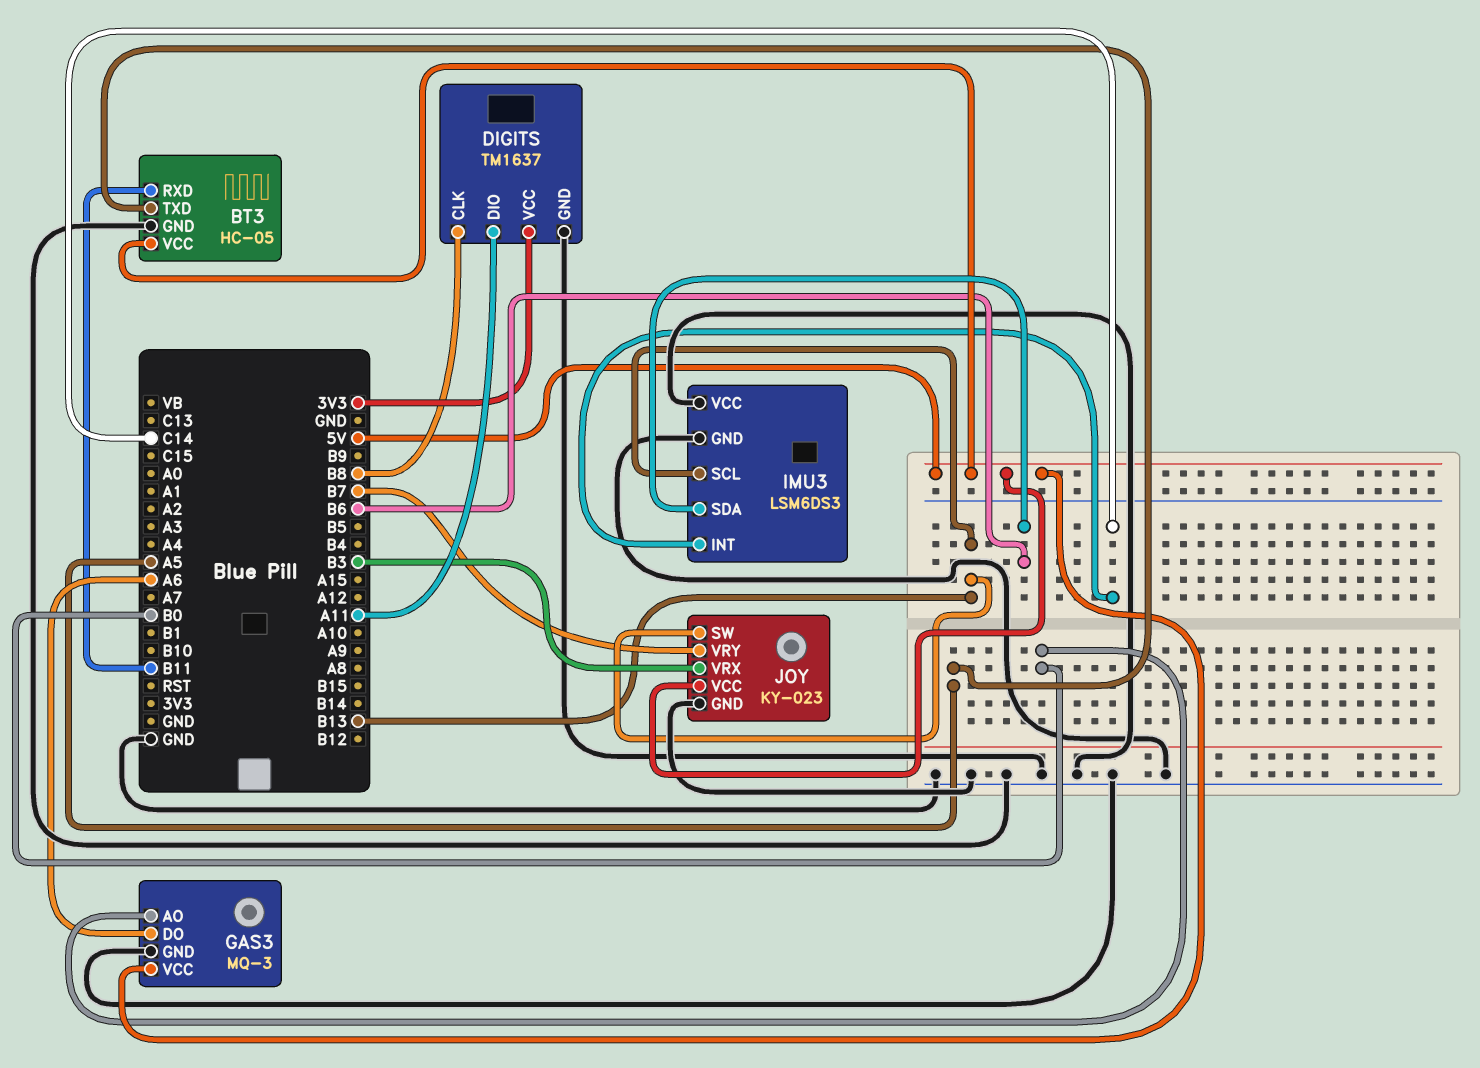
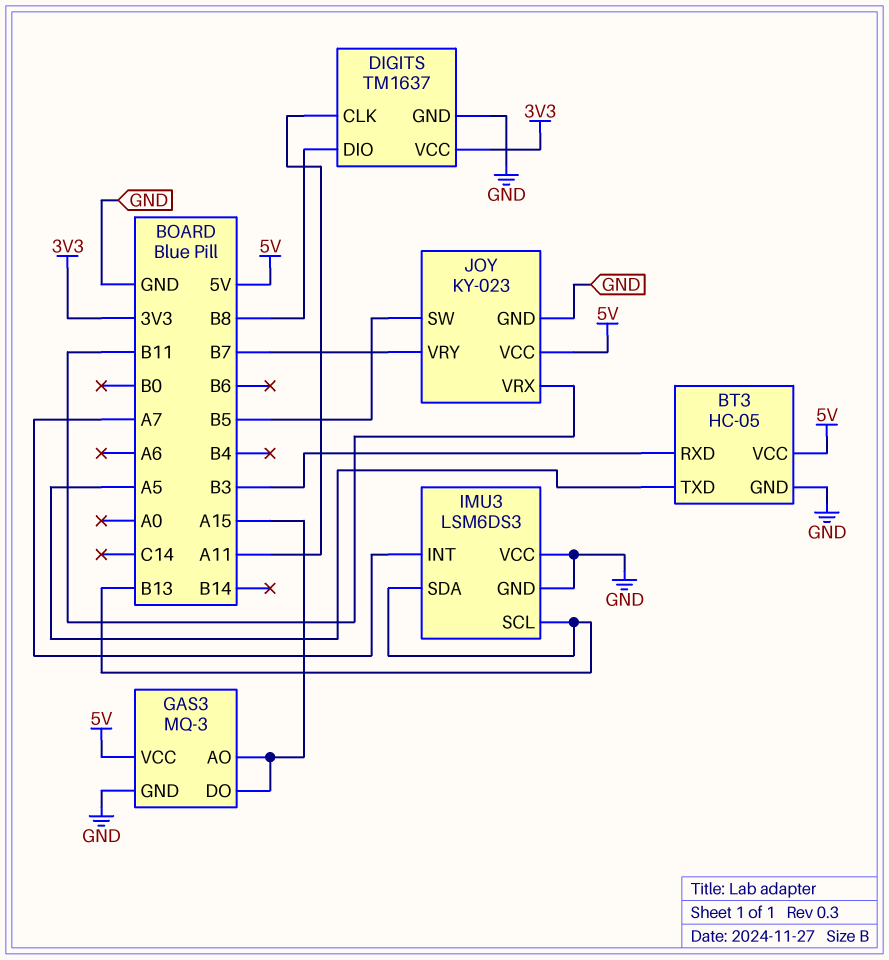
BT3 pin RXD: B11 -> B3
DIGITS pin CLK: B8 -> A11
DIGITS pin DIO: A11 -> B8
GAS3 pin AO: B0 -> A15
GAS3 pin DO: A6 -> A15
IMU3 pin INT: C14 -> A7
IMU3 pin SDA: B6 -> B13
JOY pin SW: B13 -> B5
JOY pin VRX: B3 -> B11

